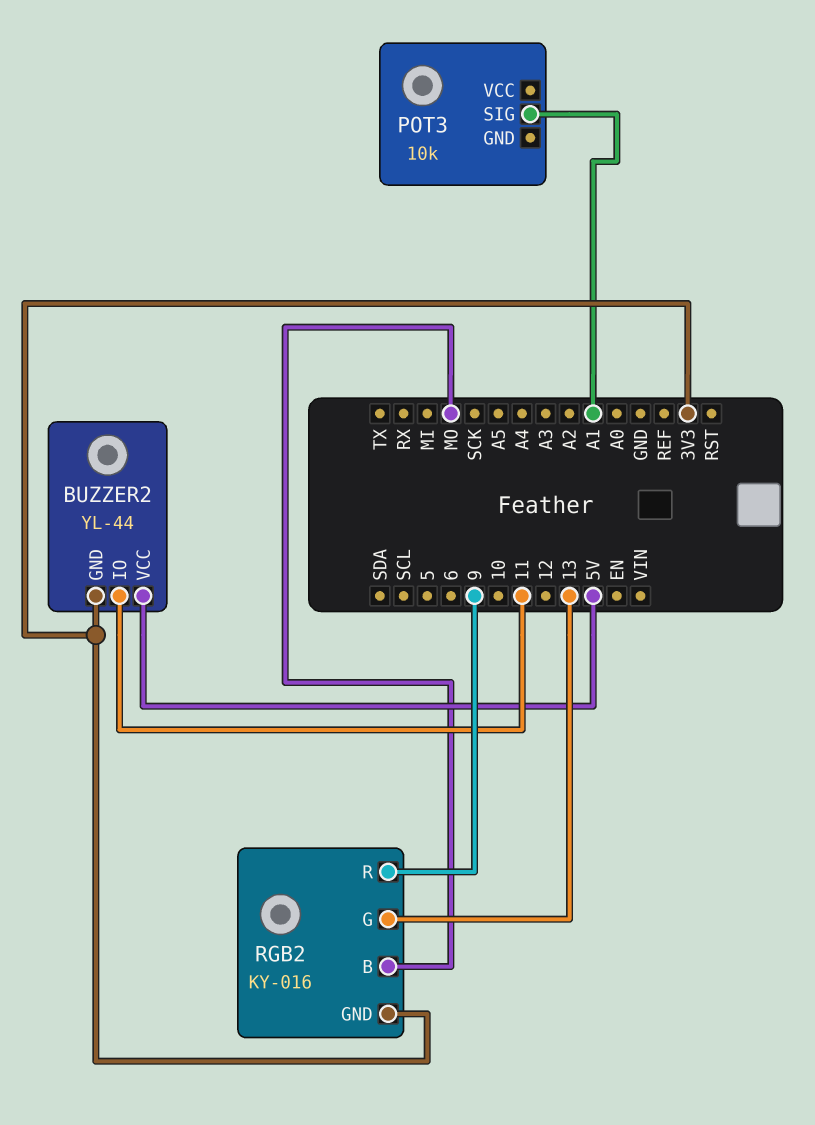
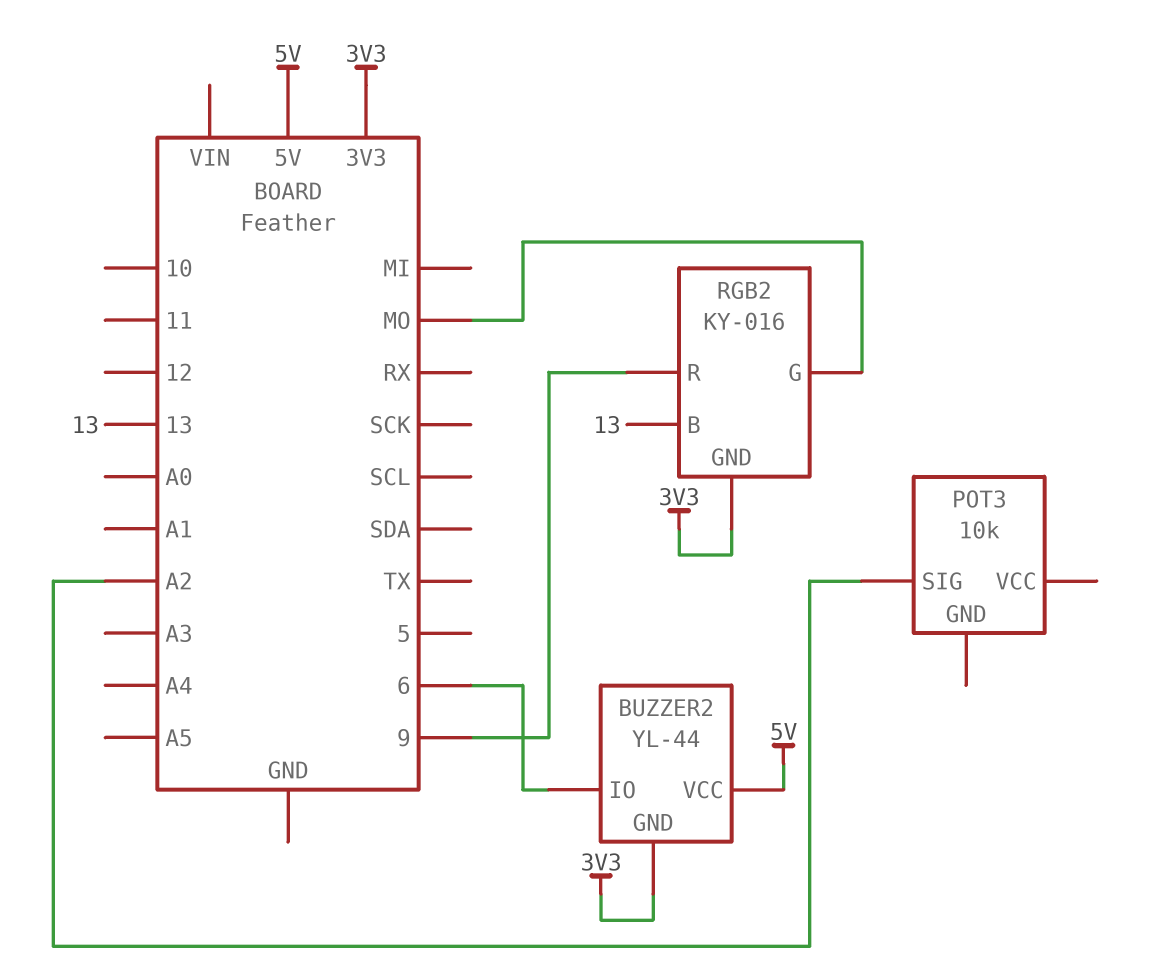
BUZZER2 pin IO: 11 -> 6
POT3 pin SIG: A1 -> A2
RGB2 pin B: MO -> 13
RGB2 pin G: 13 -> MO

